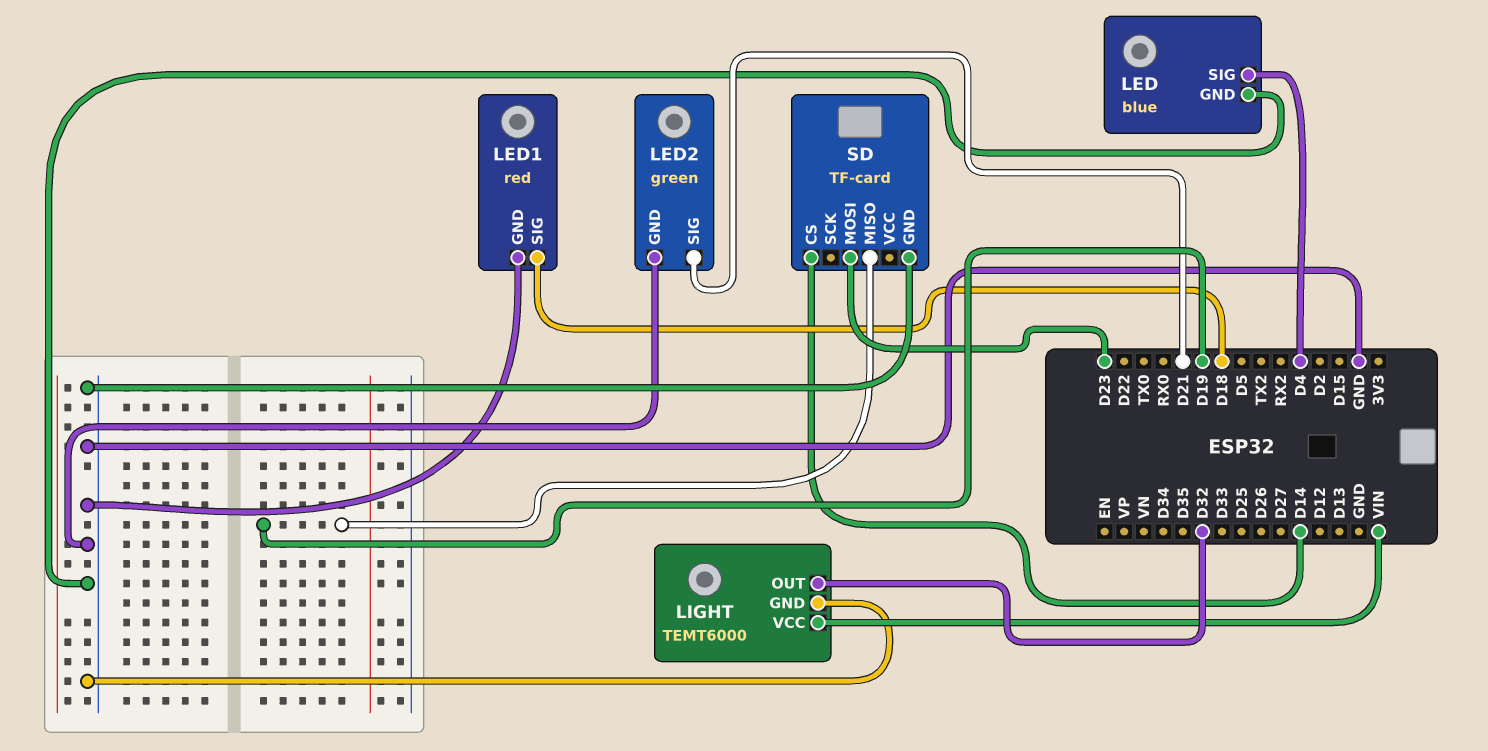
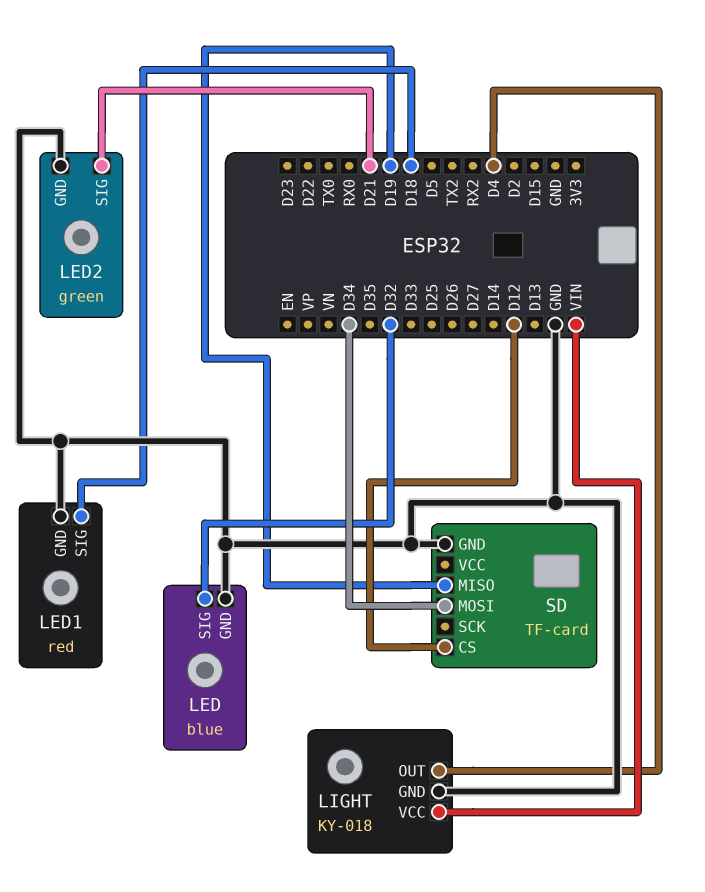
LED pin SIG: D4 -> D32
LIGHT: TEMT6000 -> KY-018
LIGHT pin OUT: D32 -> D4
SD pin CS: D14 -> D12
SD pin MOSI: D23 -> D34

